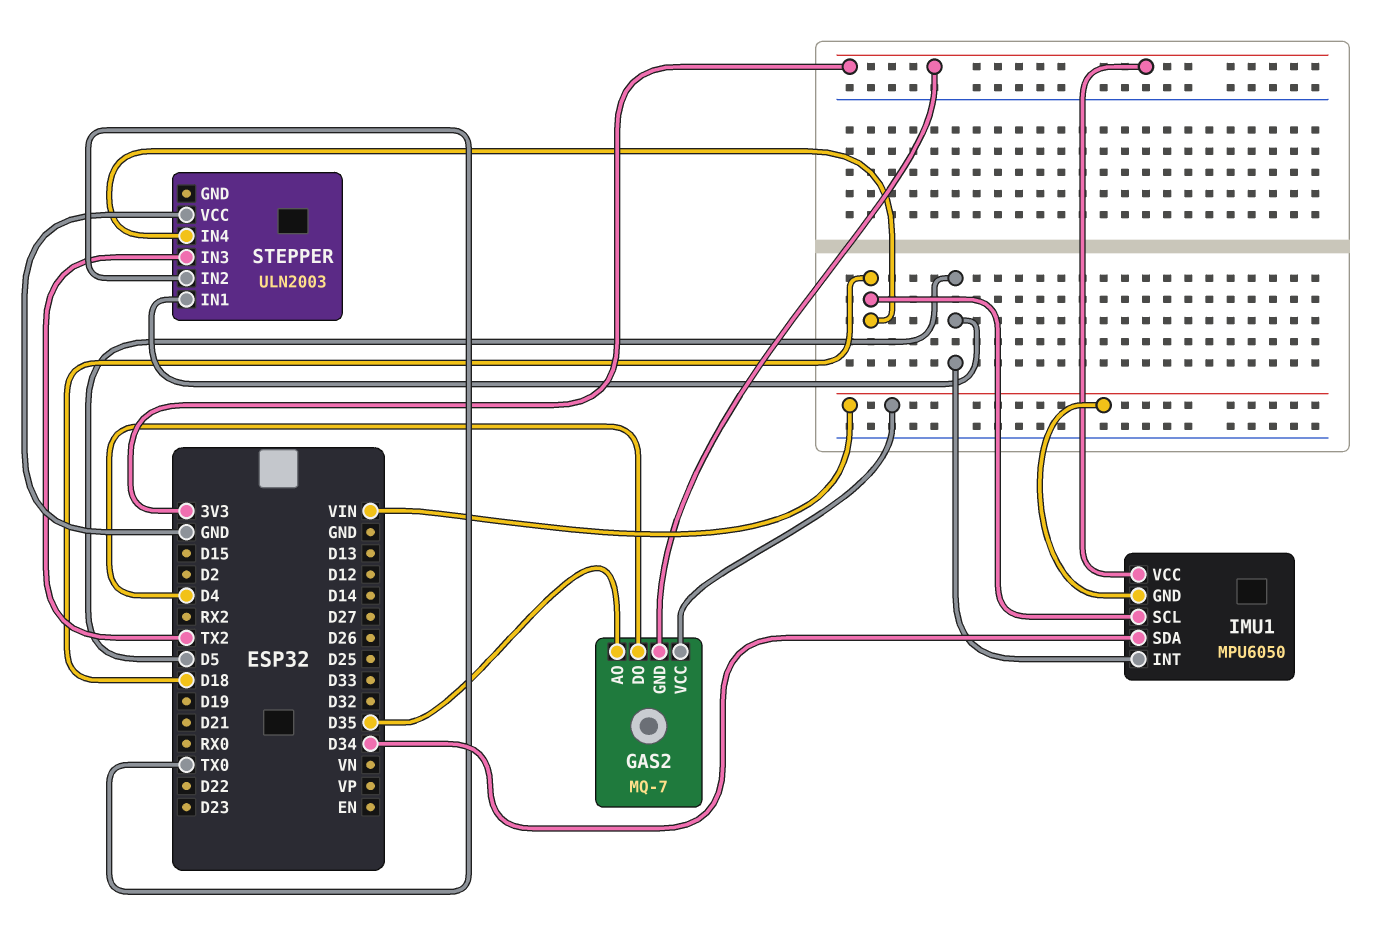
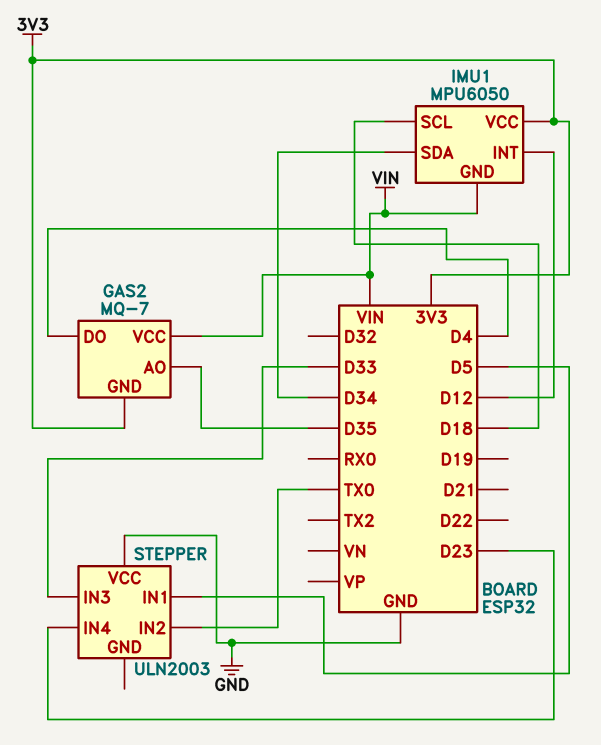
IMU1 pin INT: D5 -> D12
STEPPER pin IN3: TX2 -> D33
STEPPER pin IN4: D18 -> D23

